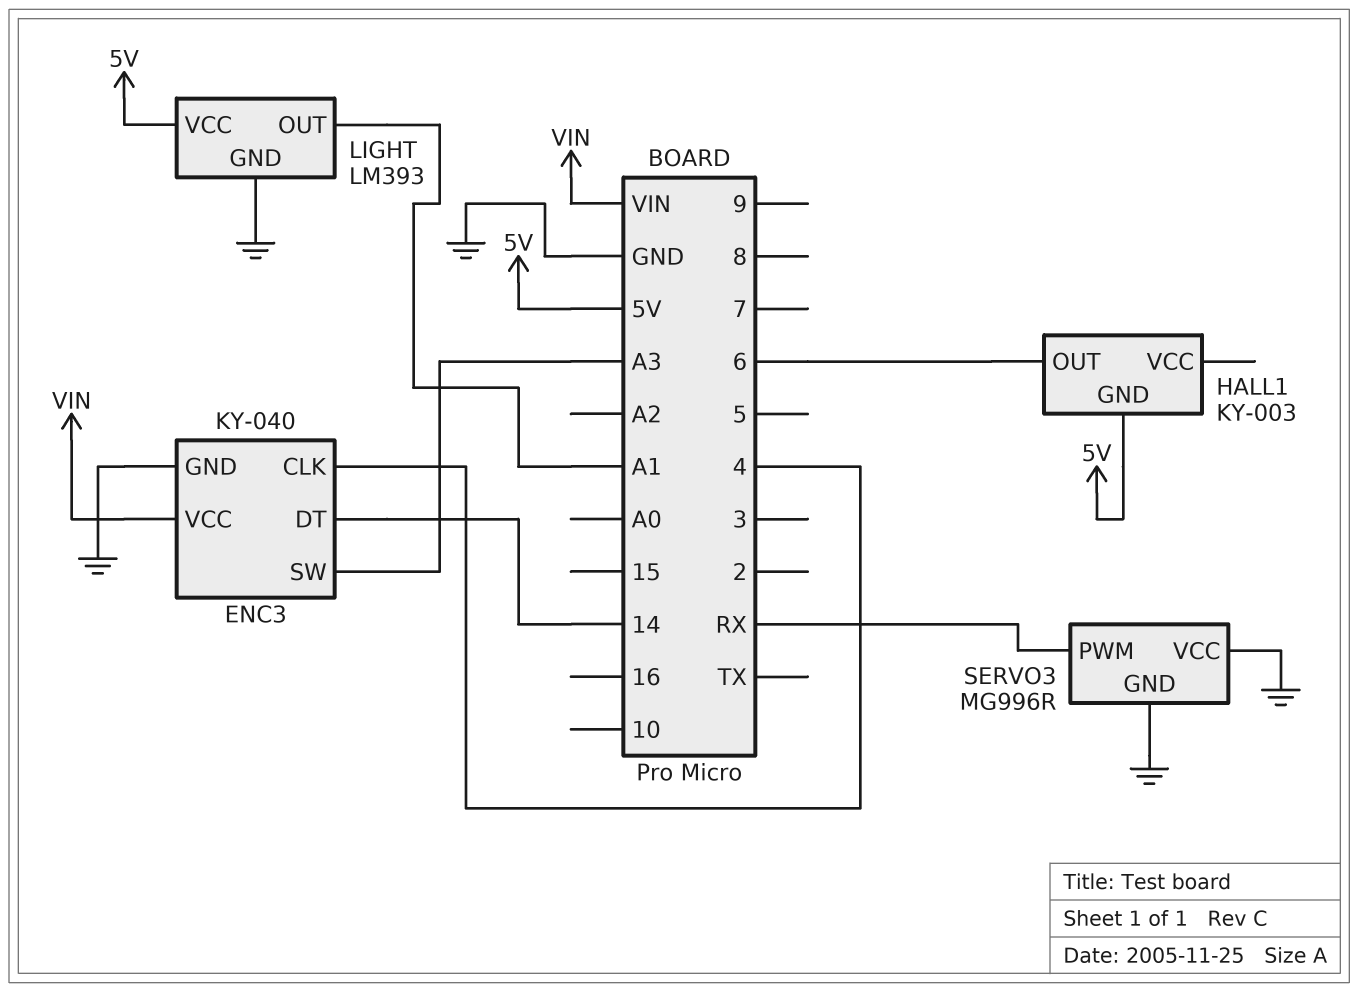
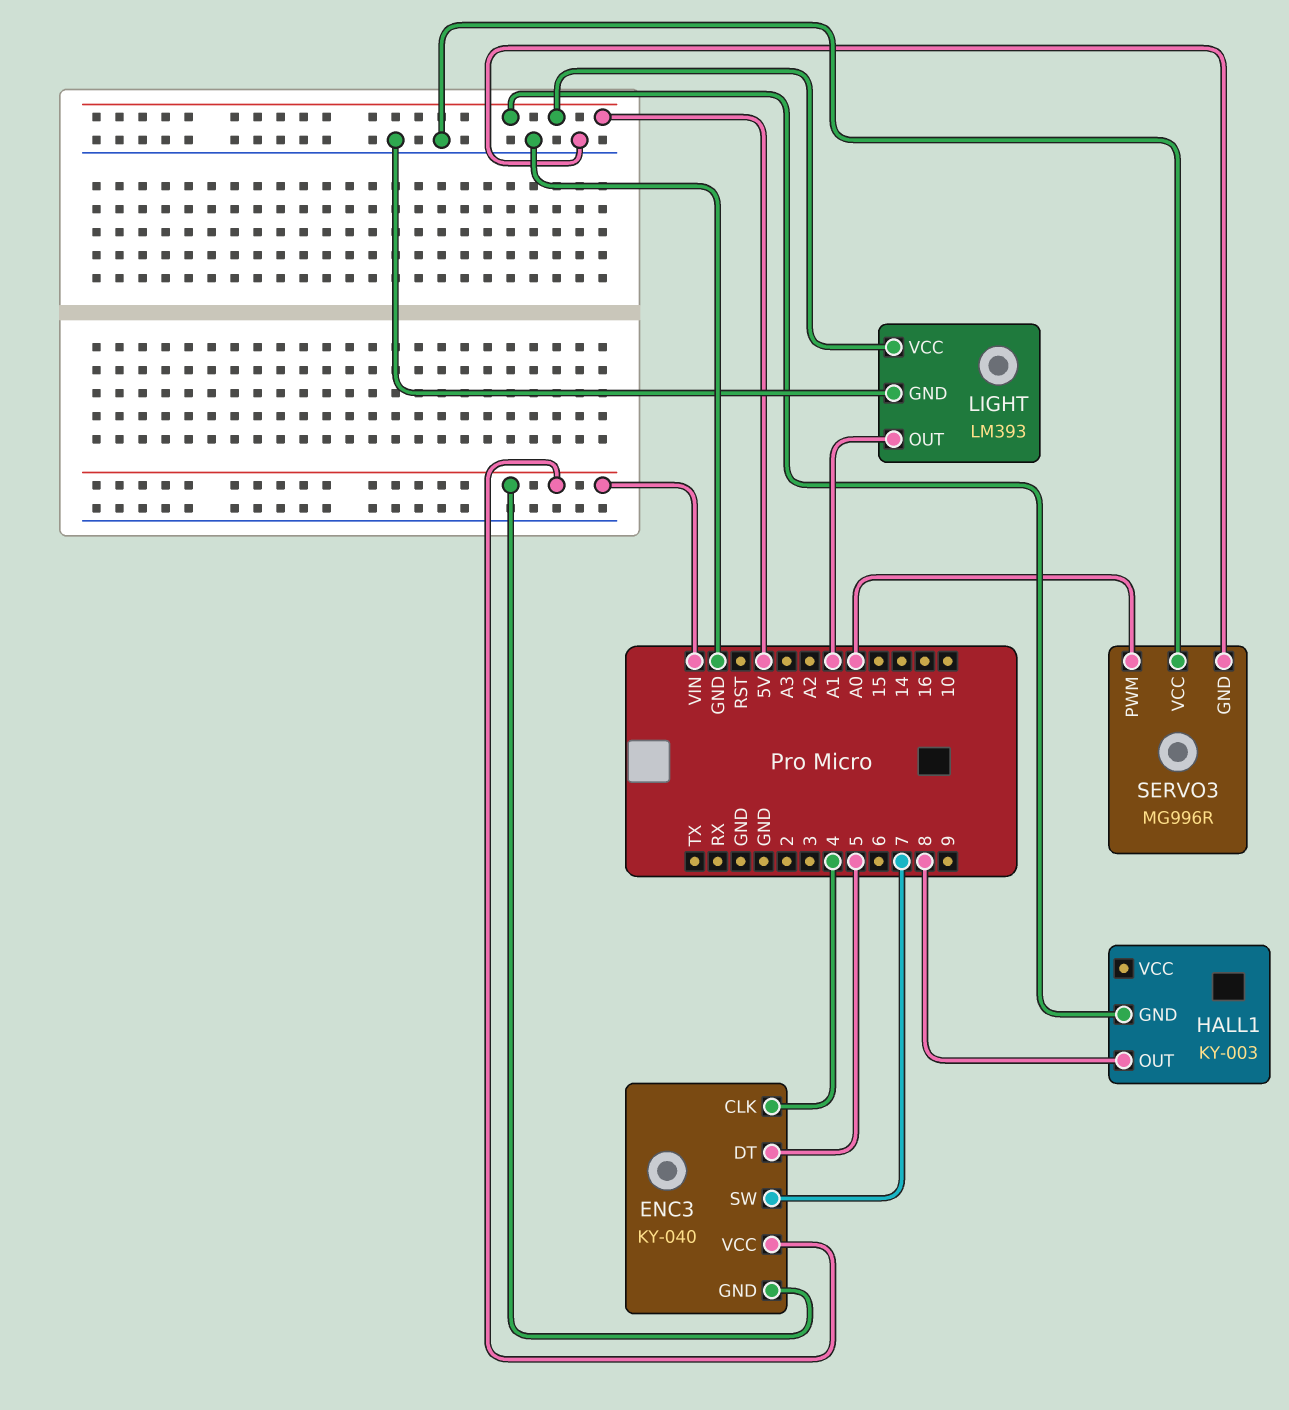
ENC3 pin DT: 14 -> 5
ENC3 pin GND: GND -> VIN
ENC3 pin SW: A3 -> 7
HALL1 pin OUT: 6 -> 8
SERVO3 pin PWM: RX -> A0

